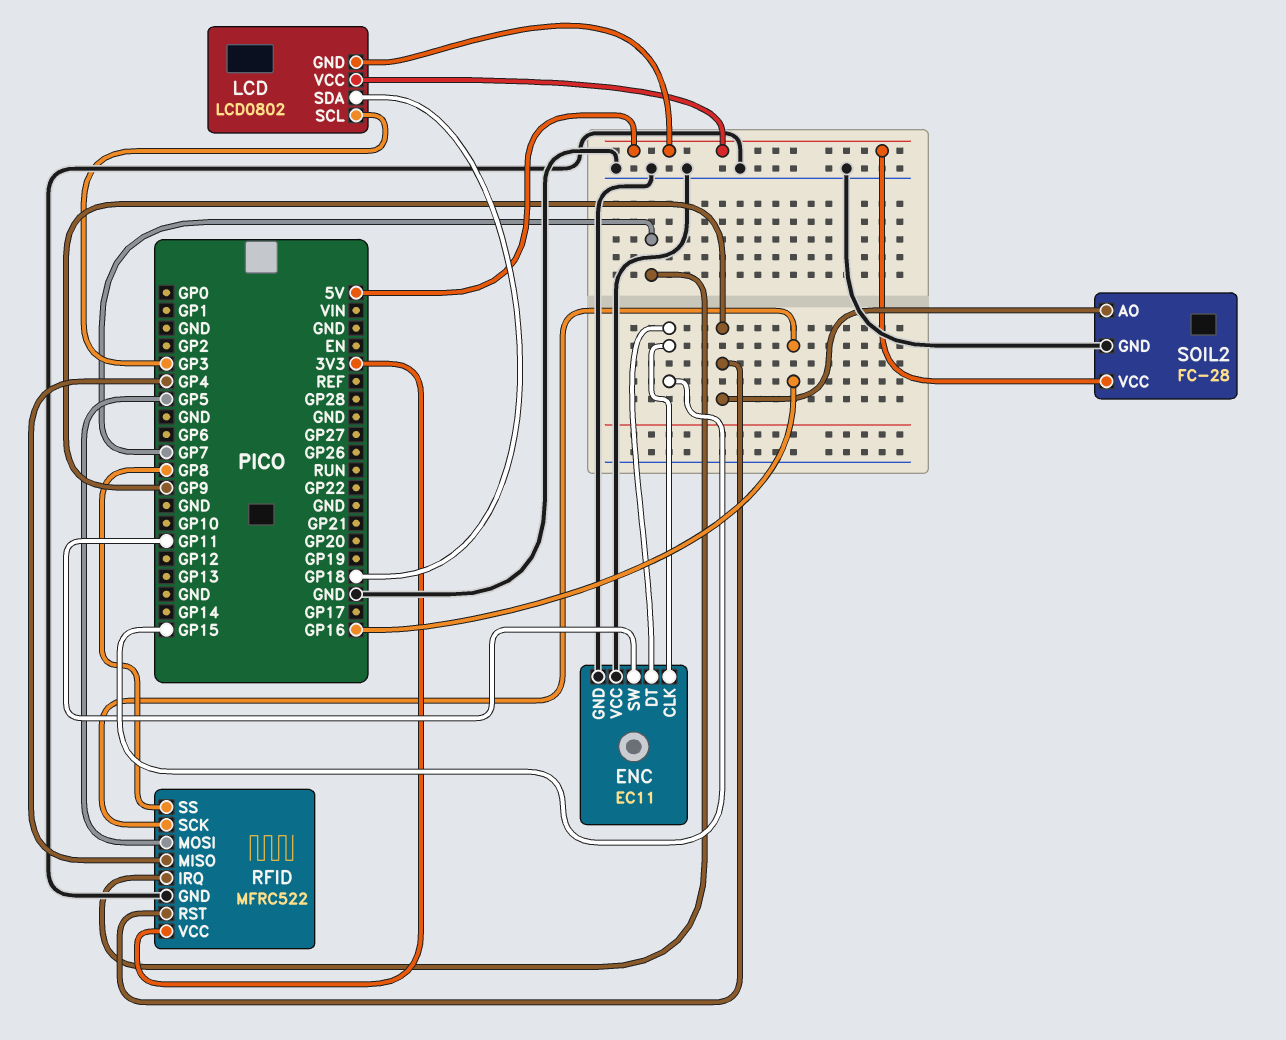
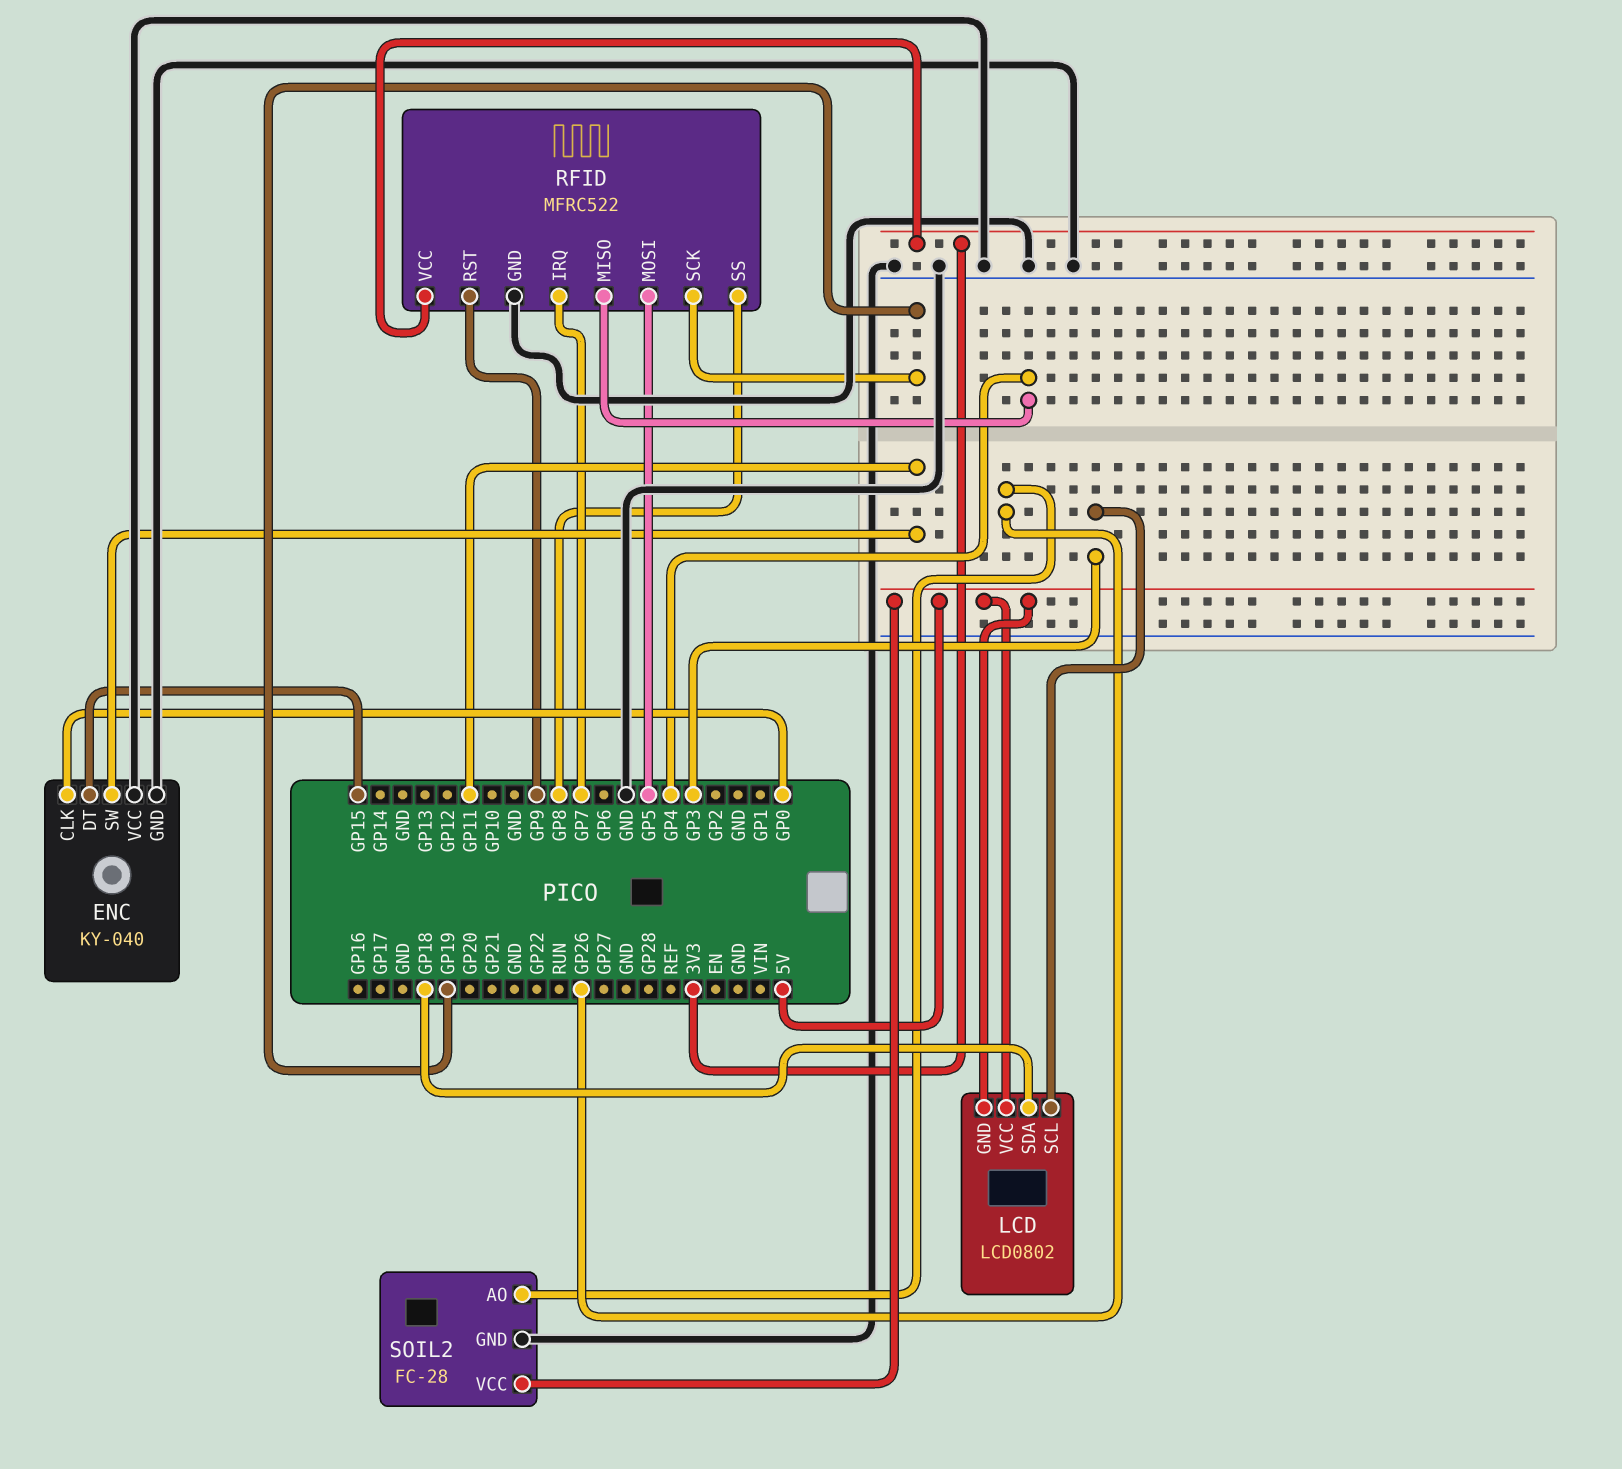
ENC: EC11 -> KY-040
ENC pin CLK: GP15 -> GP0
RFID pin SCK: GP16 -> GP19
SOIL2 pin AO: GP9 -> GP26

